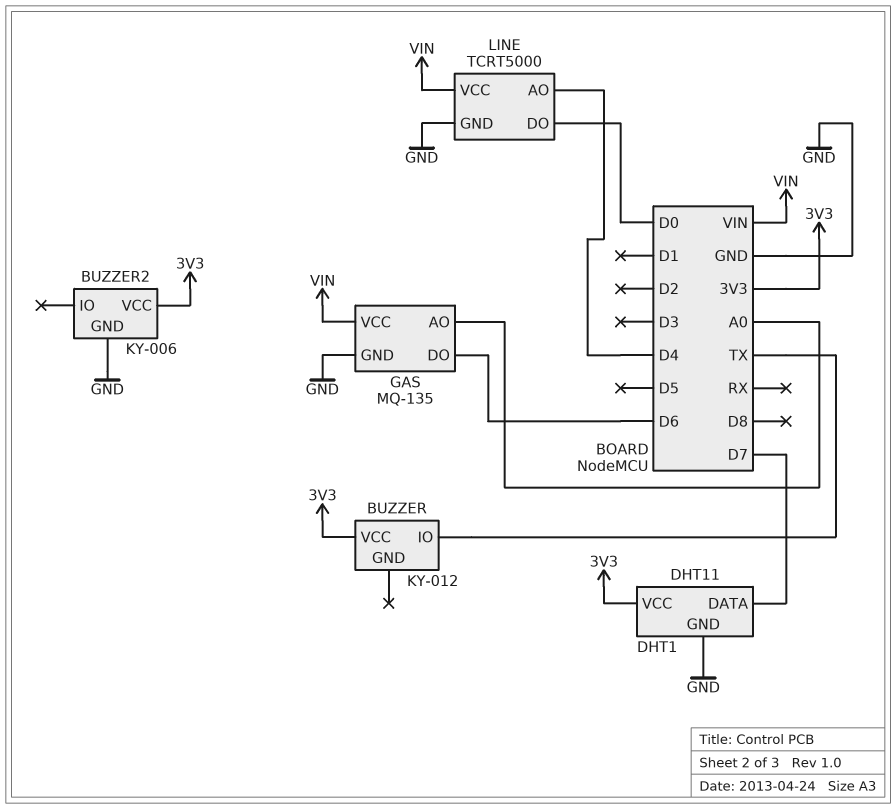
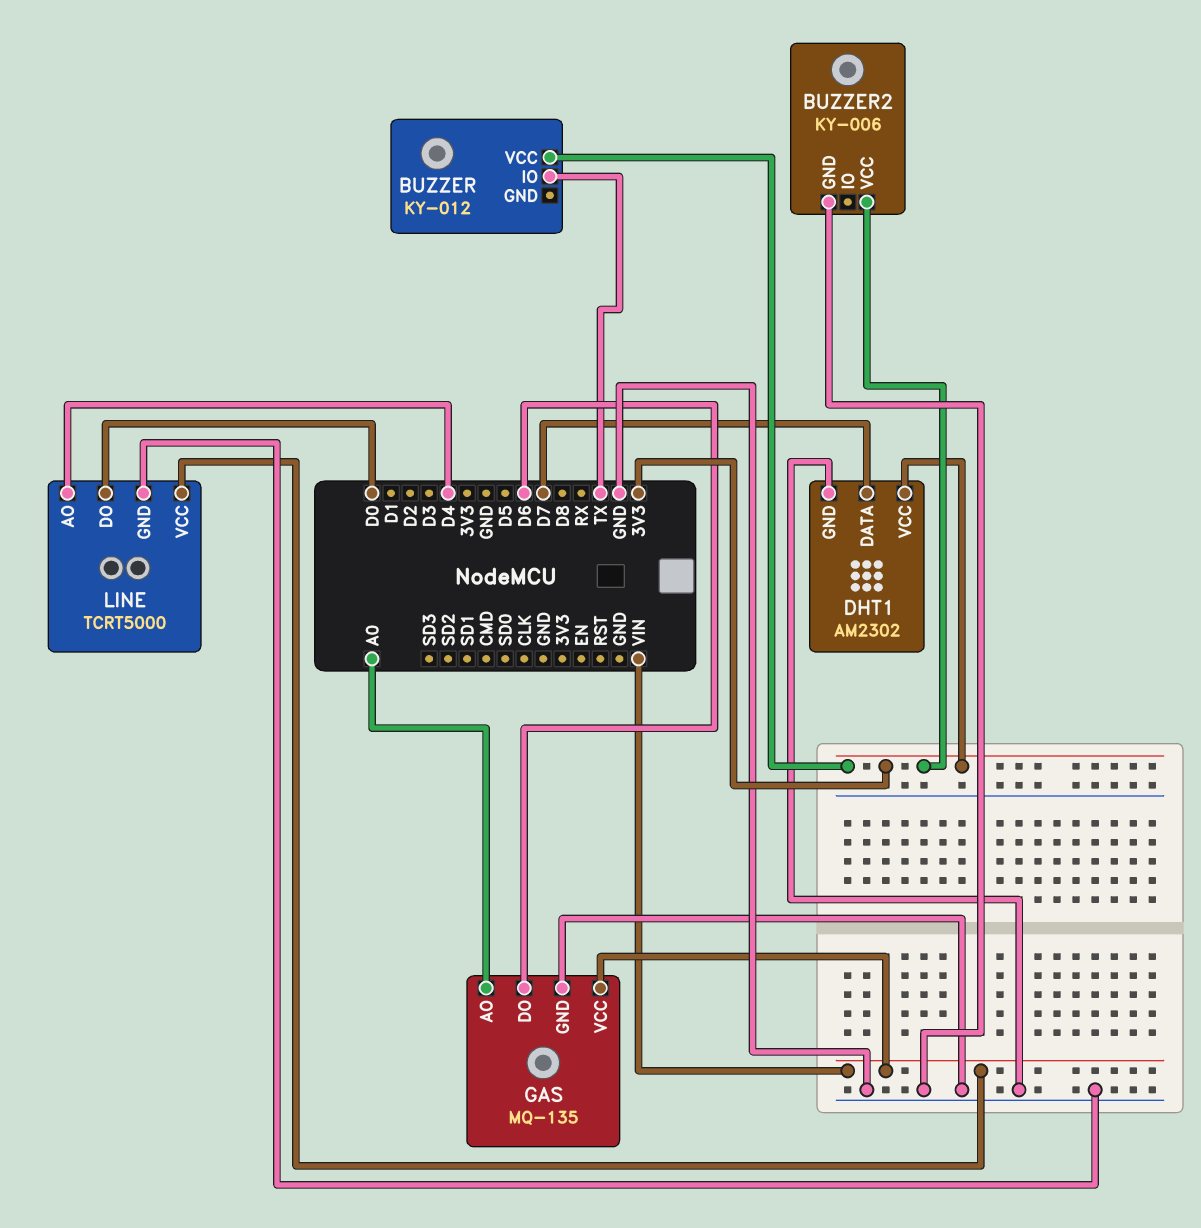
DHT1: DHT11 -> AM2302

